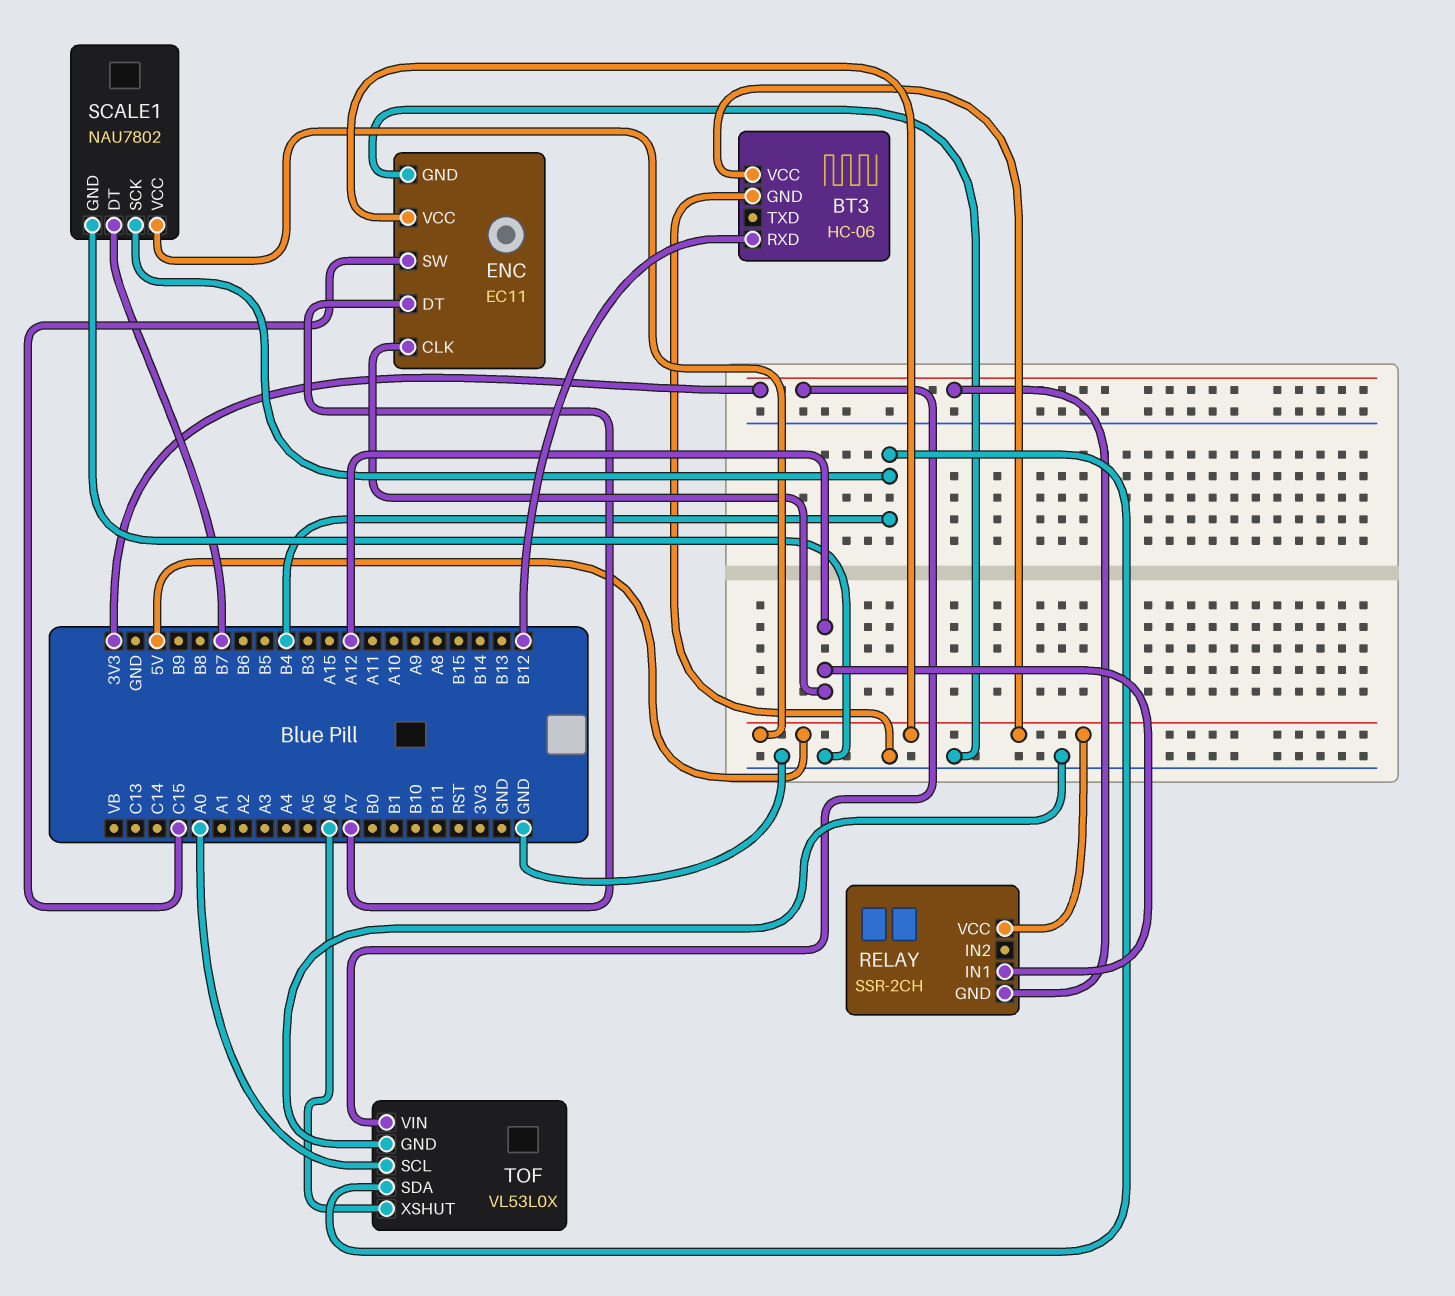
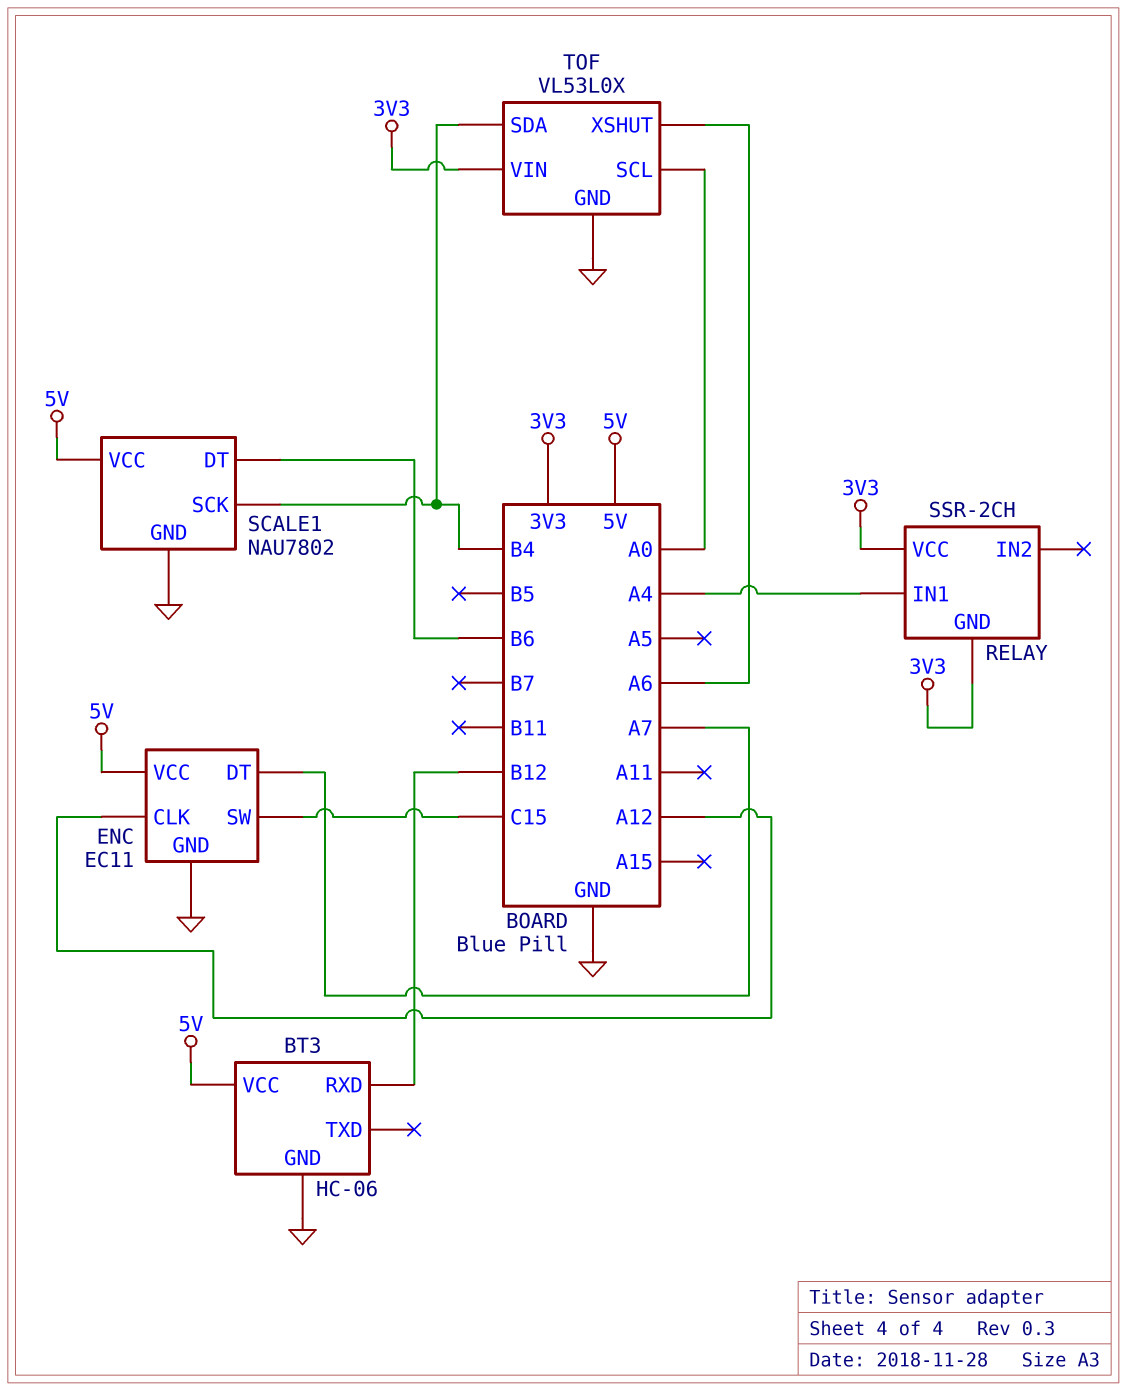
RELAY pin IN1: A12 -> A4
RELAY pin VCC: 5V -> 3V3
SCALE1 pin DT: B7 -> B6

